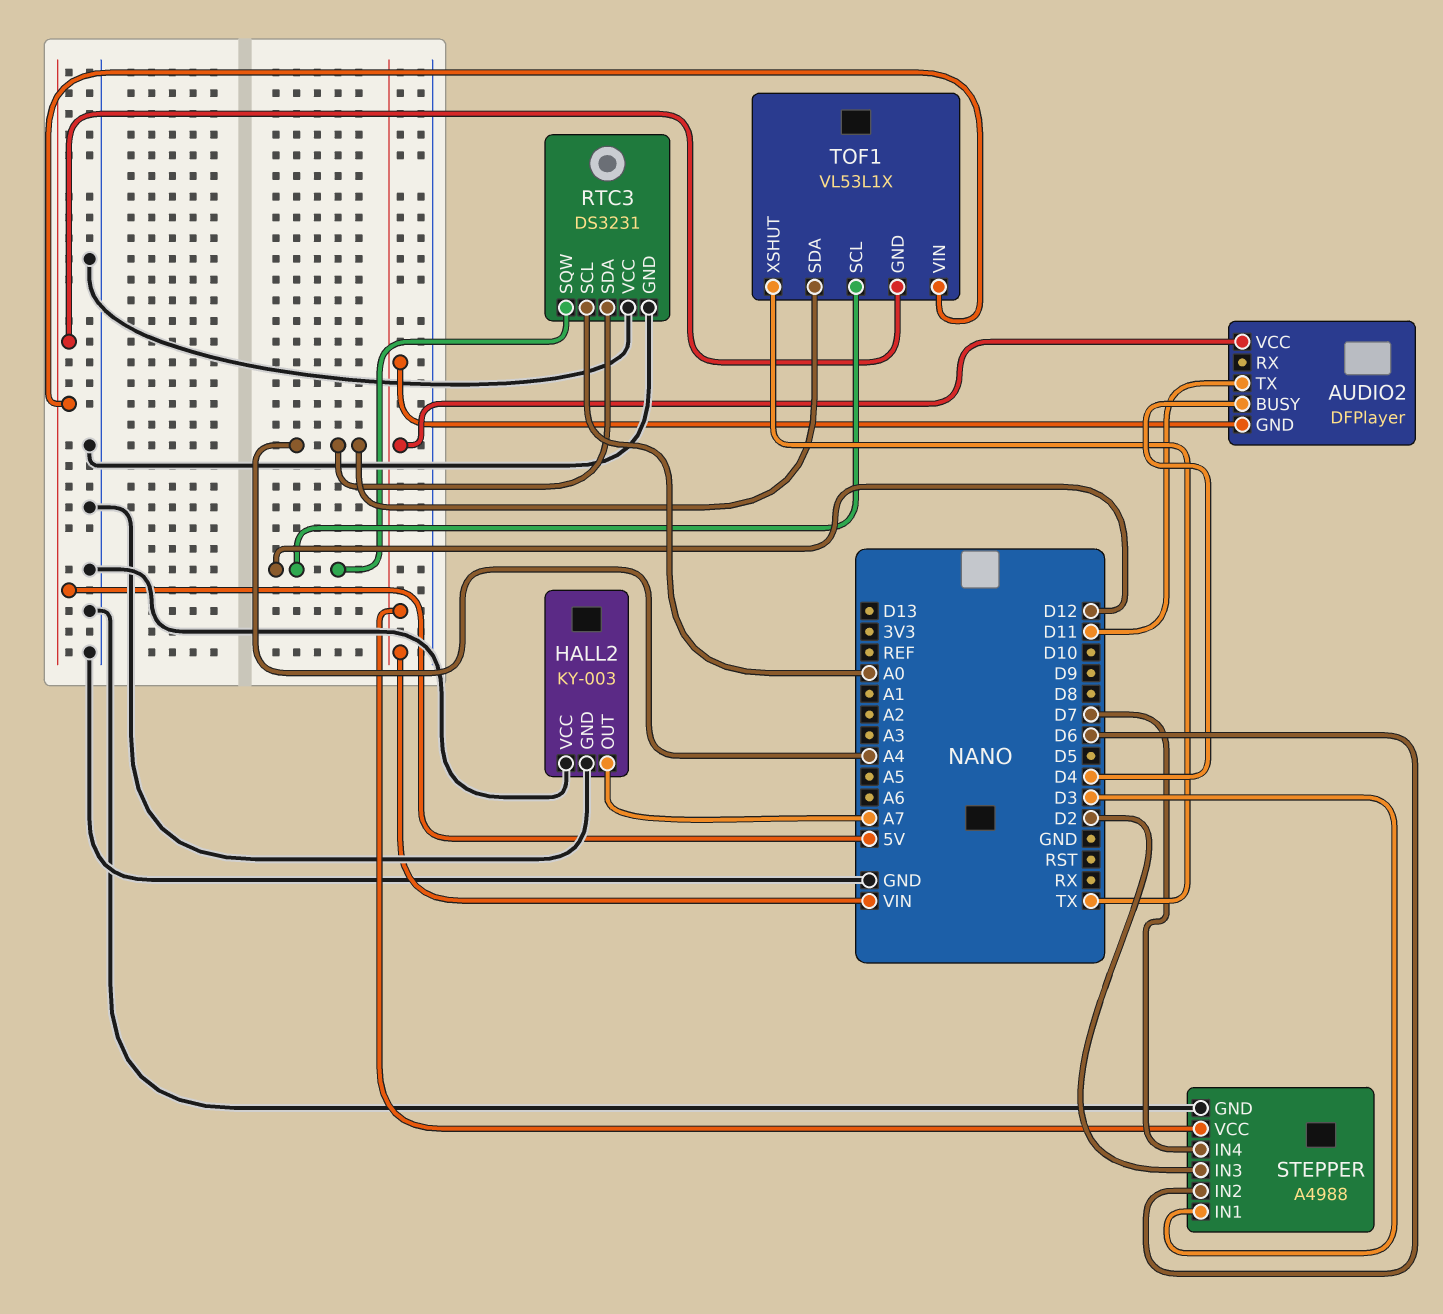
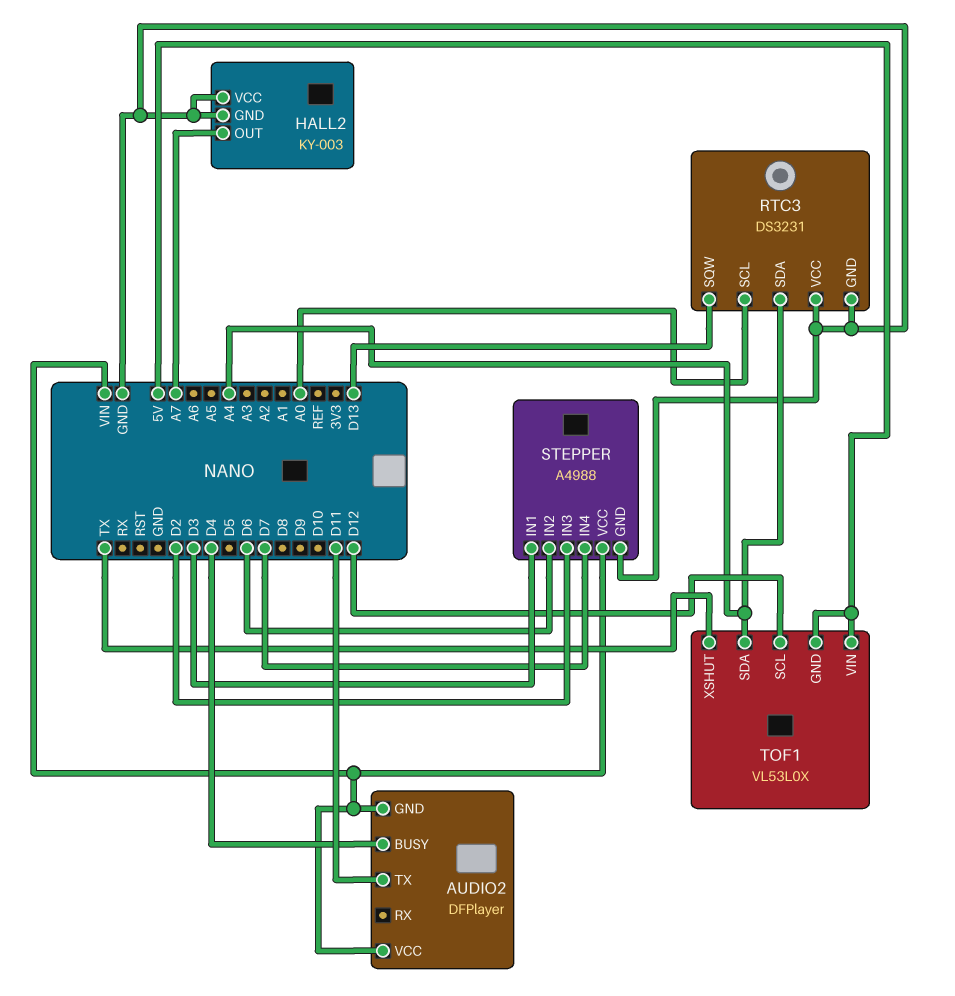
RTC3 pin SQW: D12 -> D13
TOF1: VL53L1X -> VL53L0X

